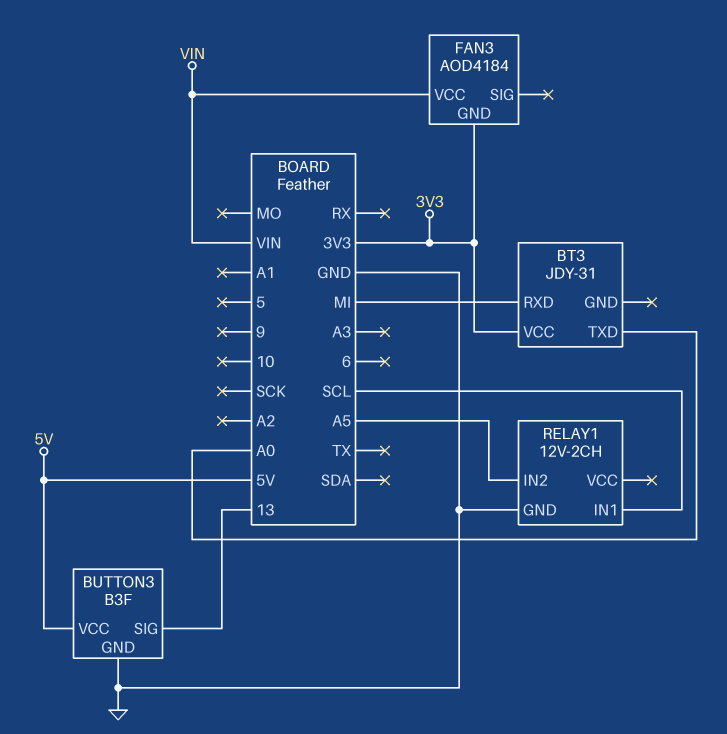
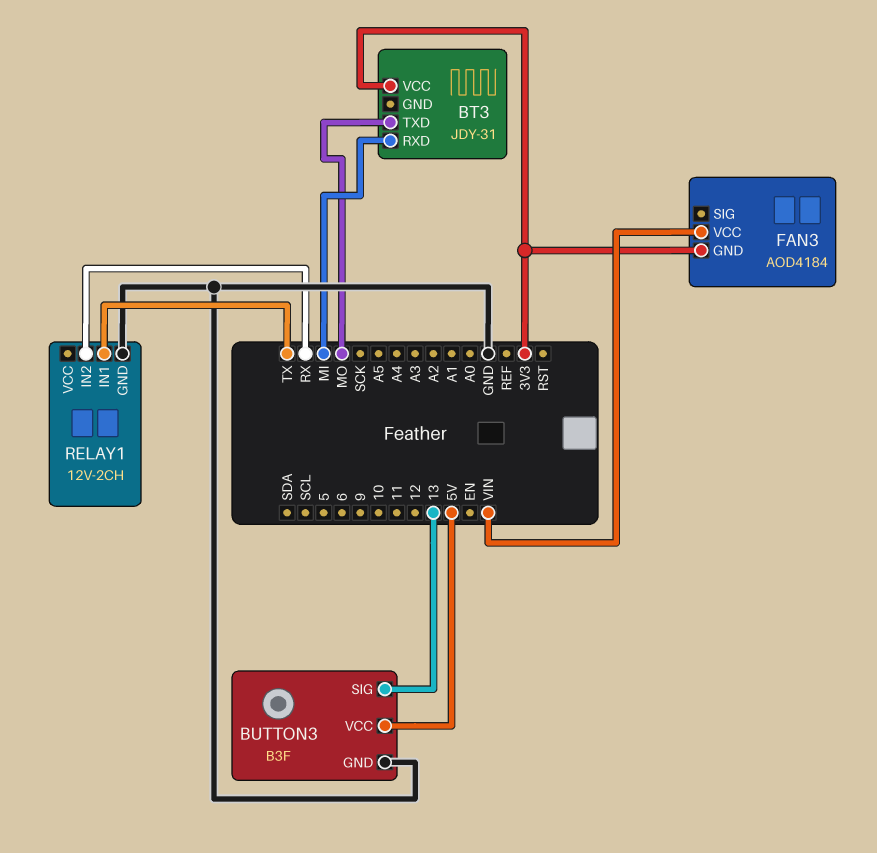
BT3 pin TXD: A0 -> MO
RELAY1 pin IN1: SCL -> TX
RELAY1 pin IN2: A5 -> RX

